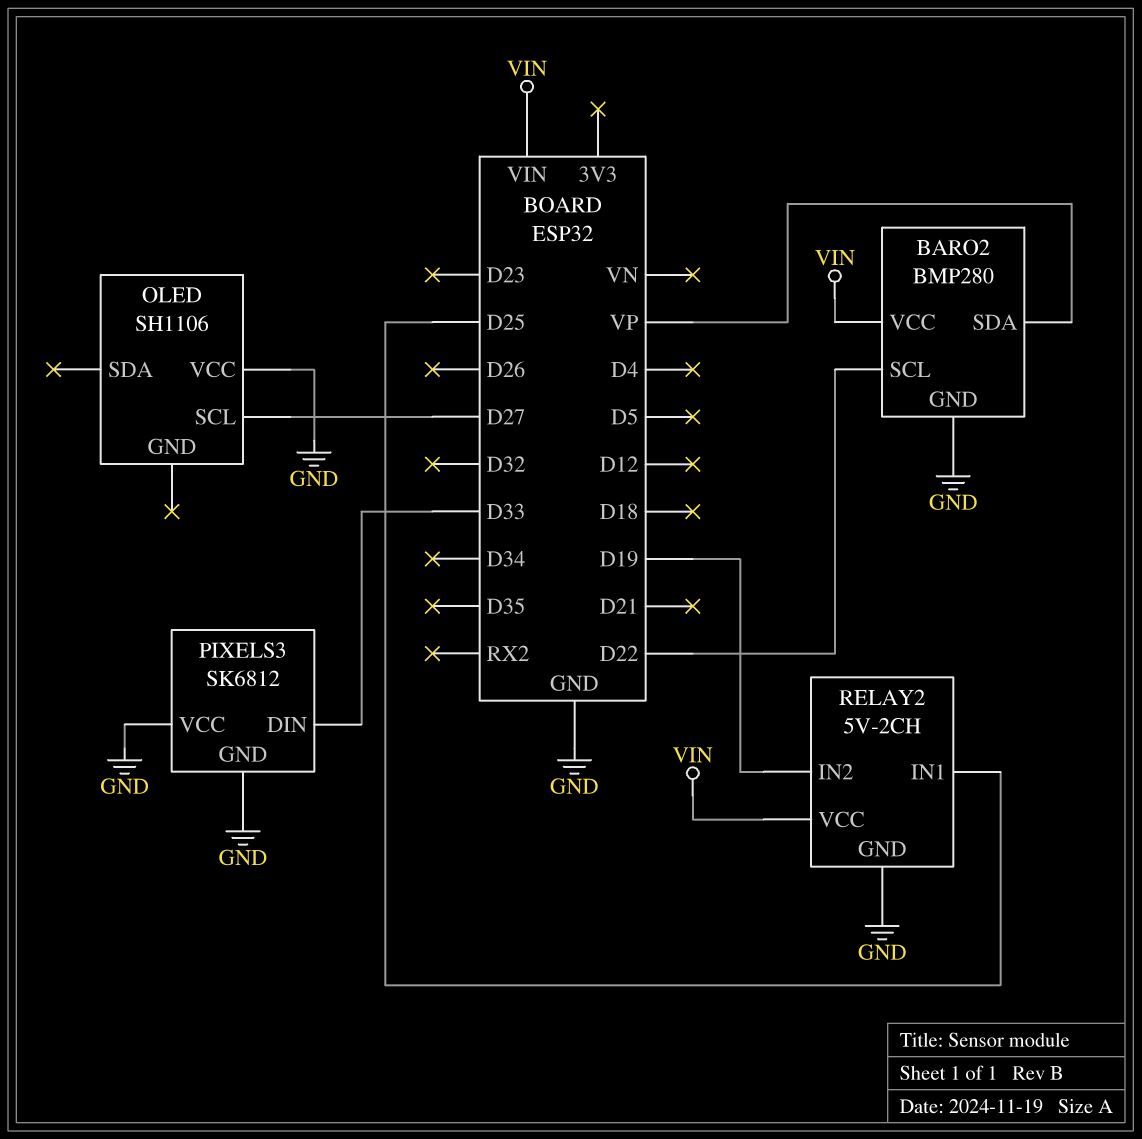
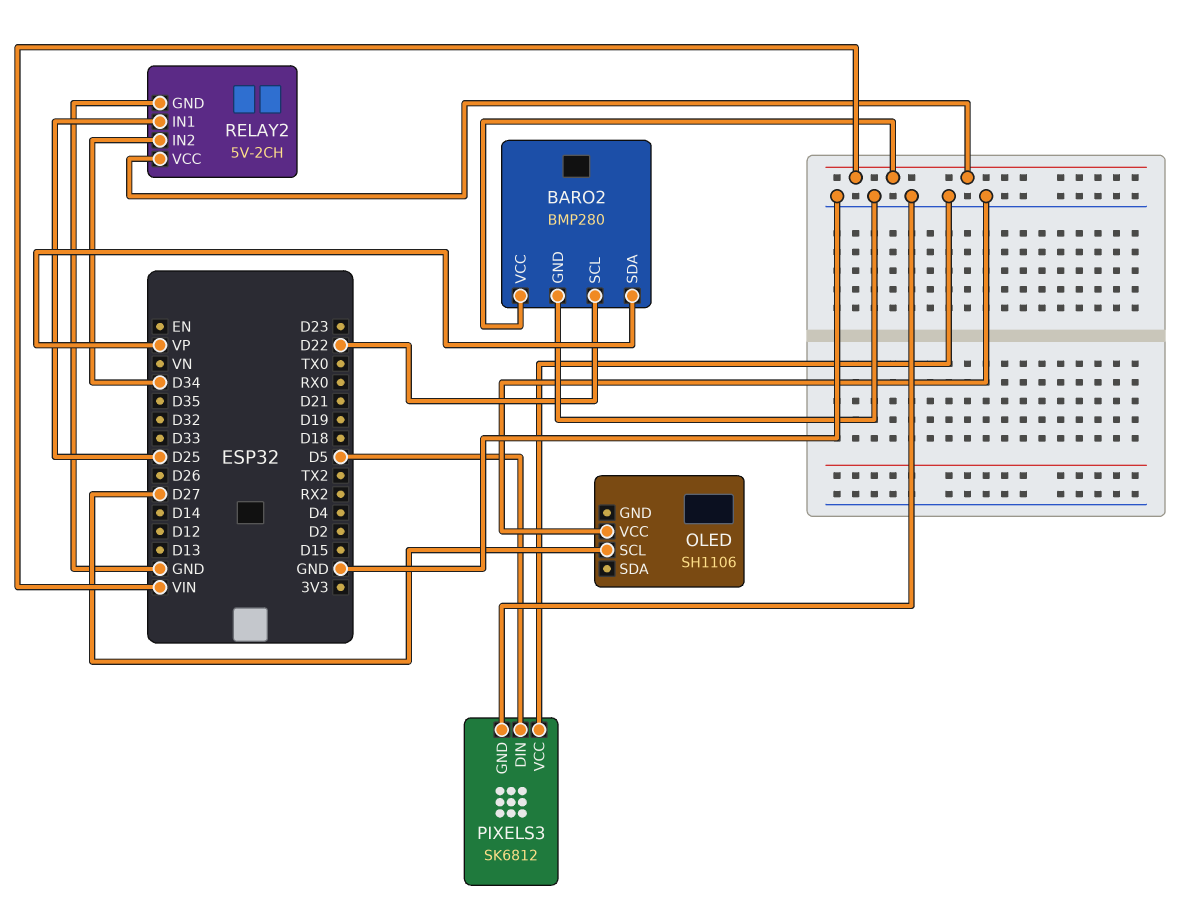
PIXELS3 pin DIN: D33 -> D5
RELAY2 pin IN2: D19 -> D34

